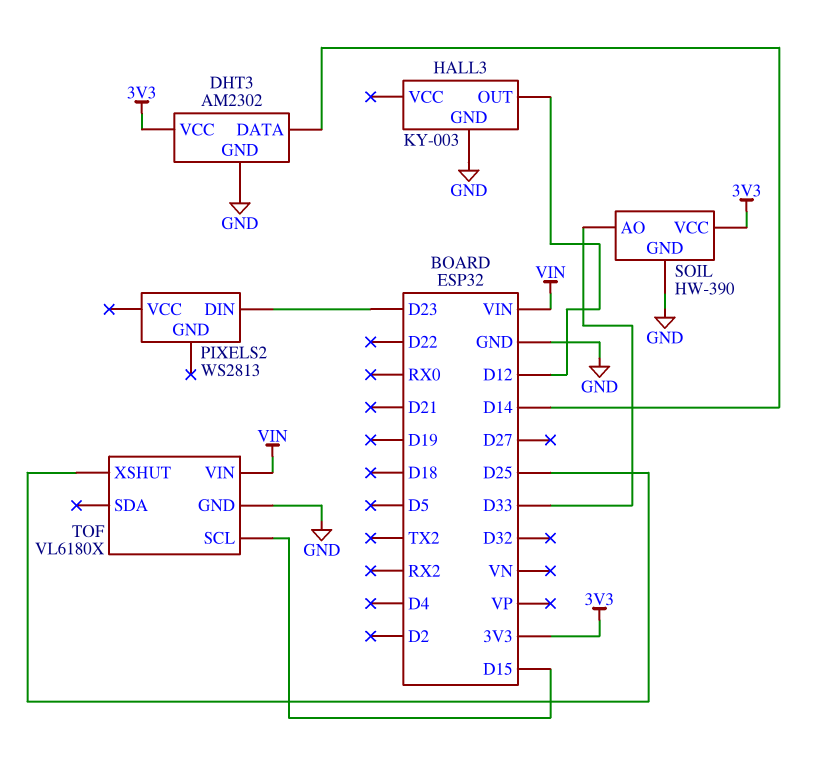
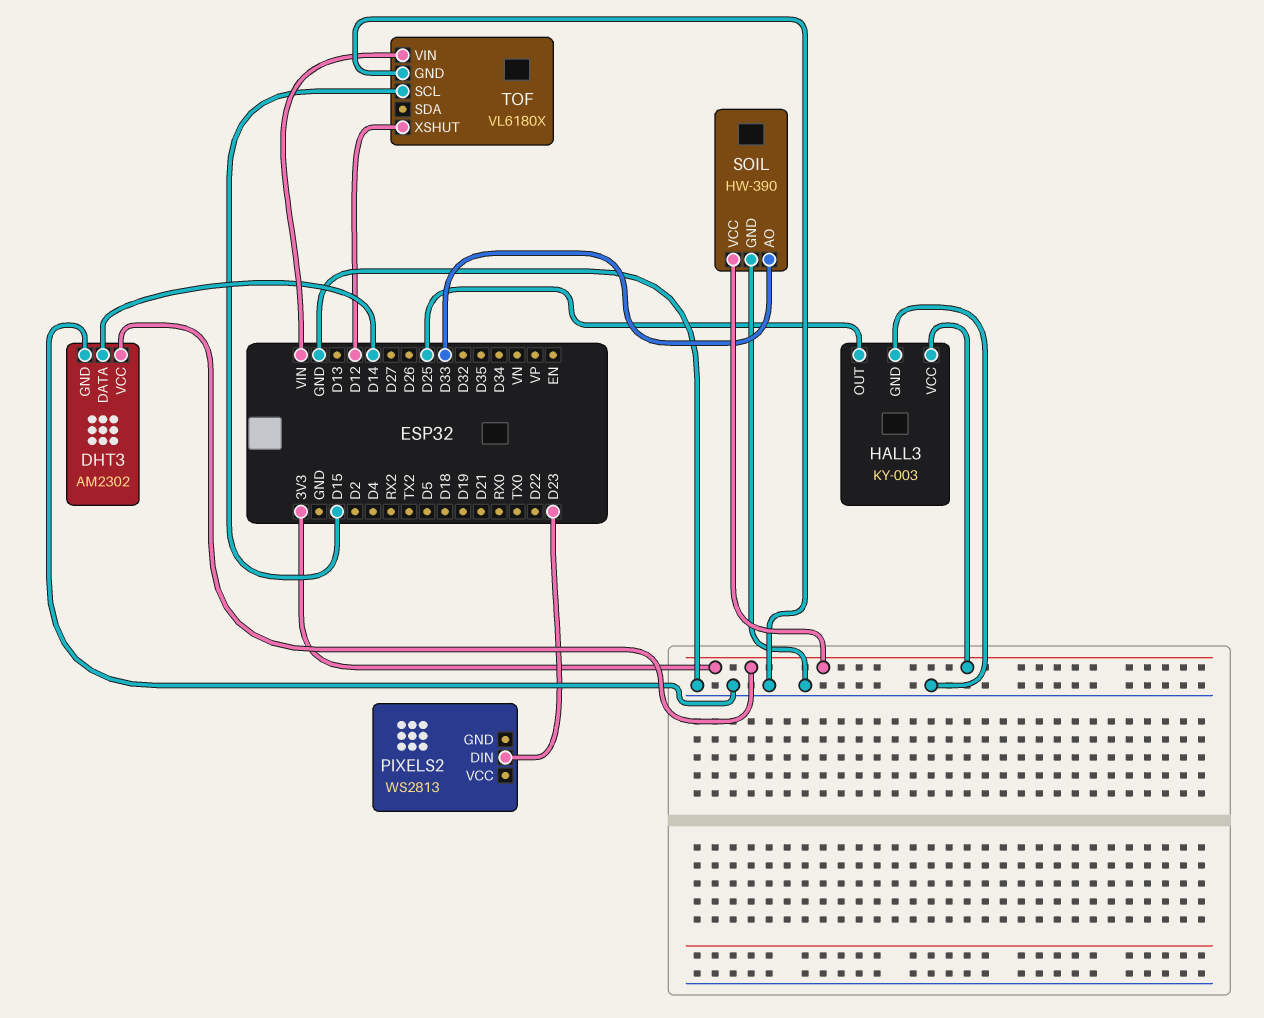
HALL3 pin OUT: D12 -> D25
HALL3 pin VCC: none -> 3V3
TOF pin XSHUT: D25 -> D12

